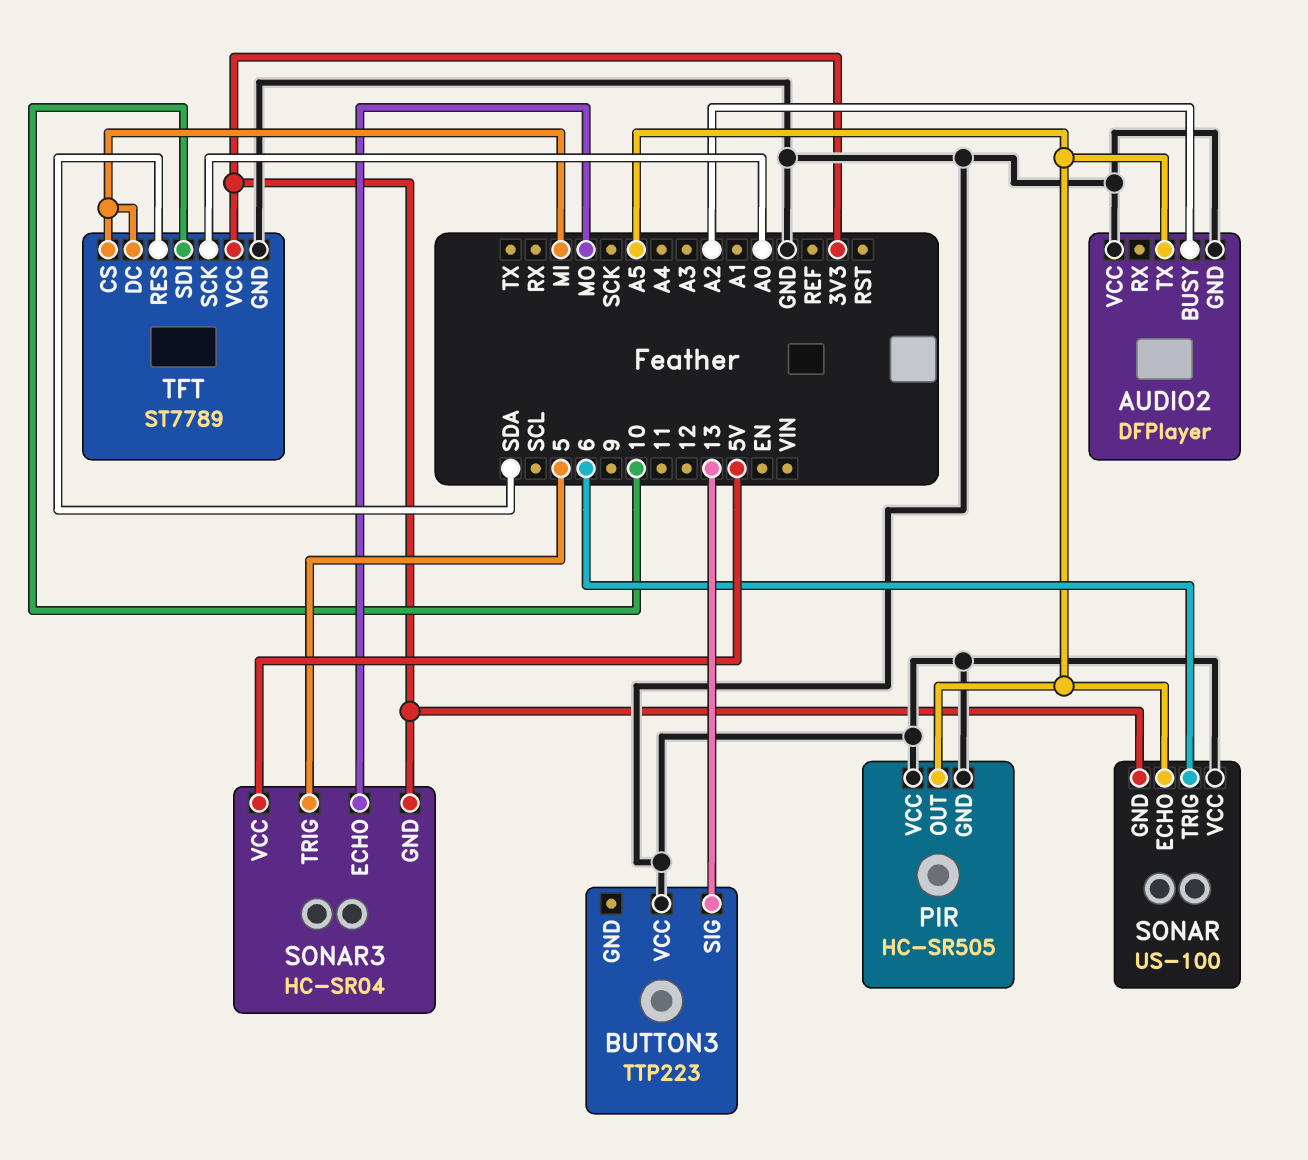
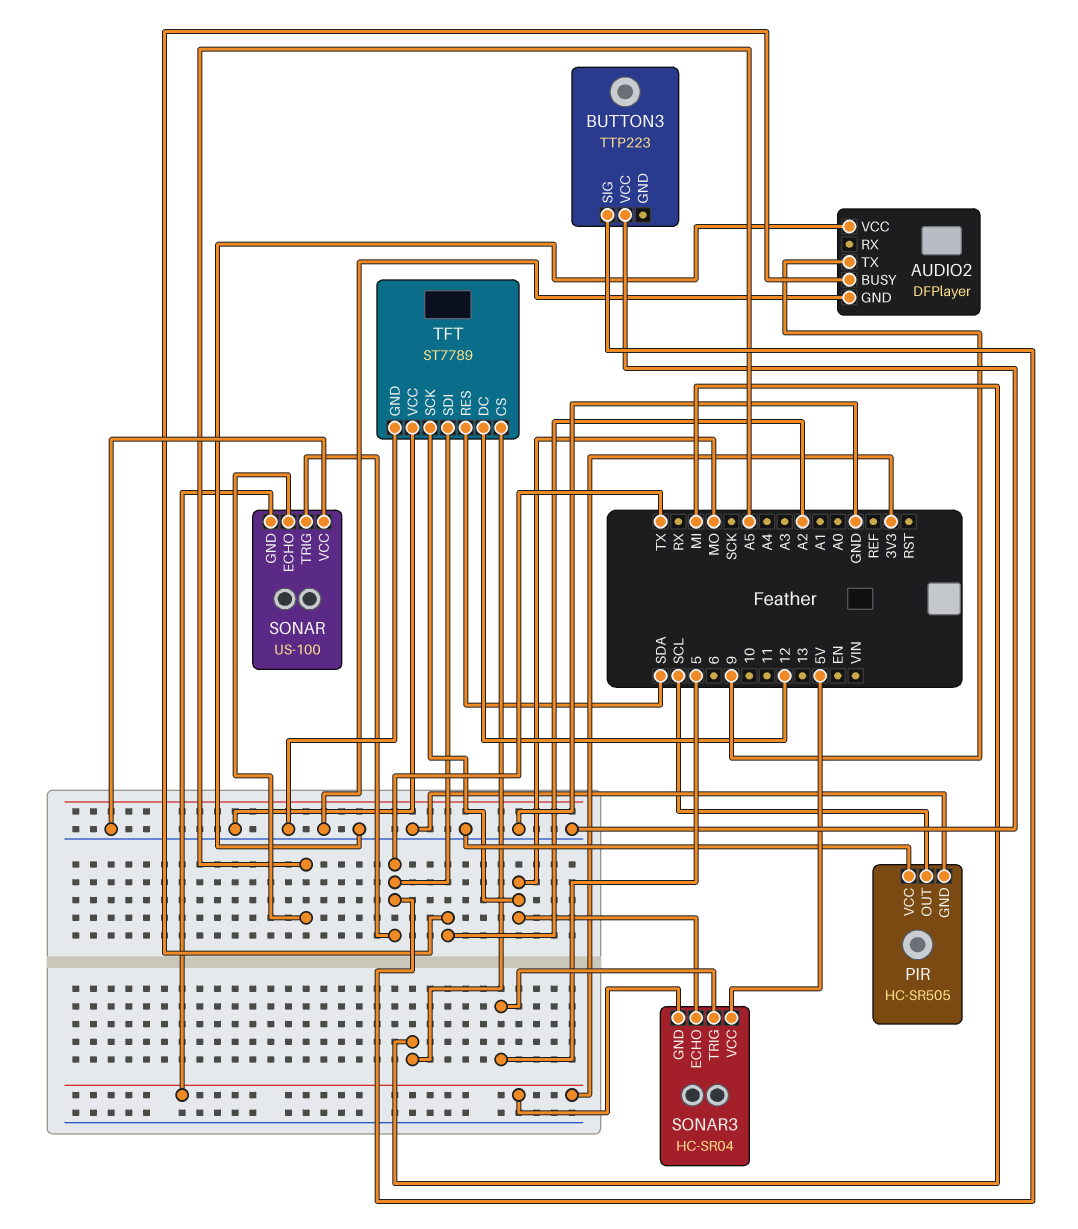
AUDIO2 pin TX: A5 -> 9
BUTTON3 pin SIG: 13 -> TX
PIR pin OUT: A5 -> SCL
SONAR pin TRIG: 6 -> TX
TFT pin DC: MI -> 12
TFT pin SCK: A0 -> MO
TFT pin SDI: 10 -> TX
TFT pin VCC: 3V3 -> GND

